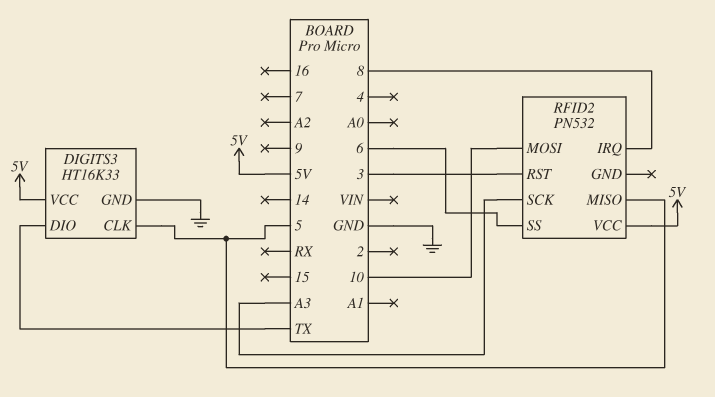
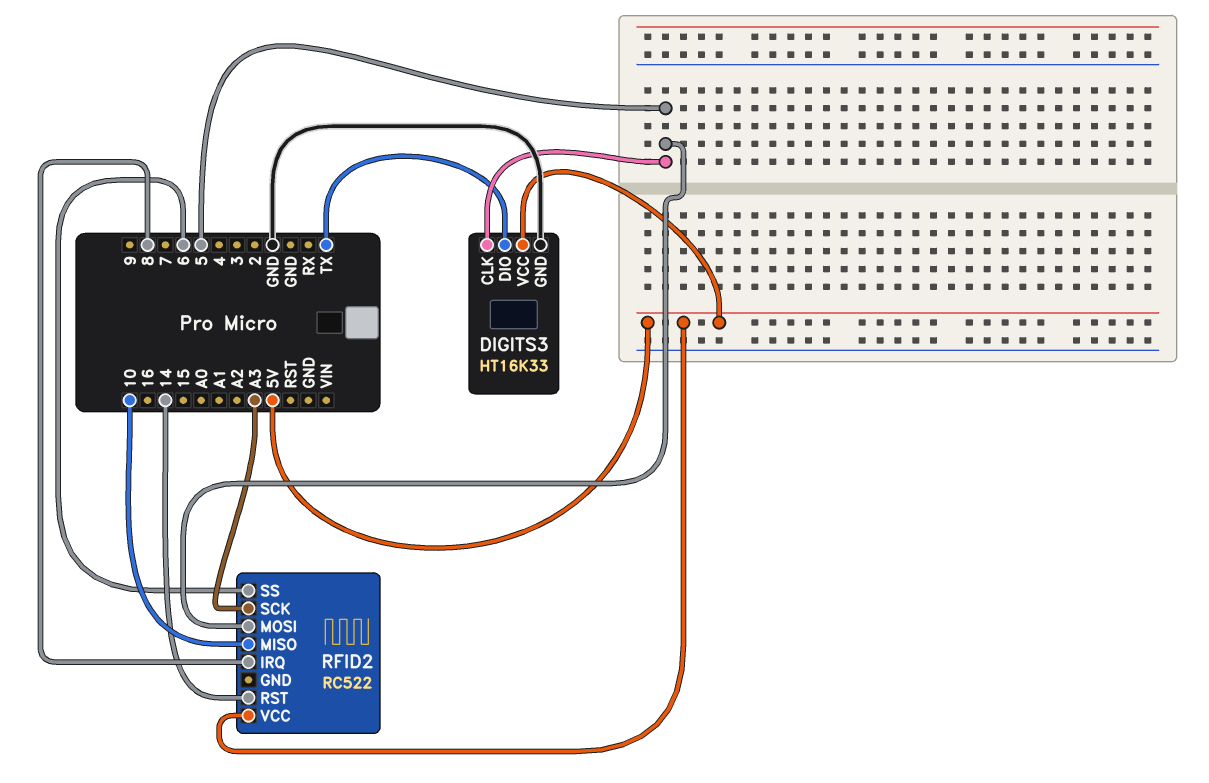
RFID2: PN532 -> RC522
RFID2 pin MISO: 5 -> 10
RFID2 pin MOSI: 10 -> 5
RFID2 pin RST: 3 -> 14

